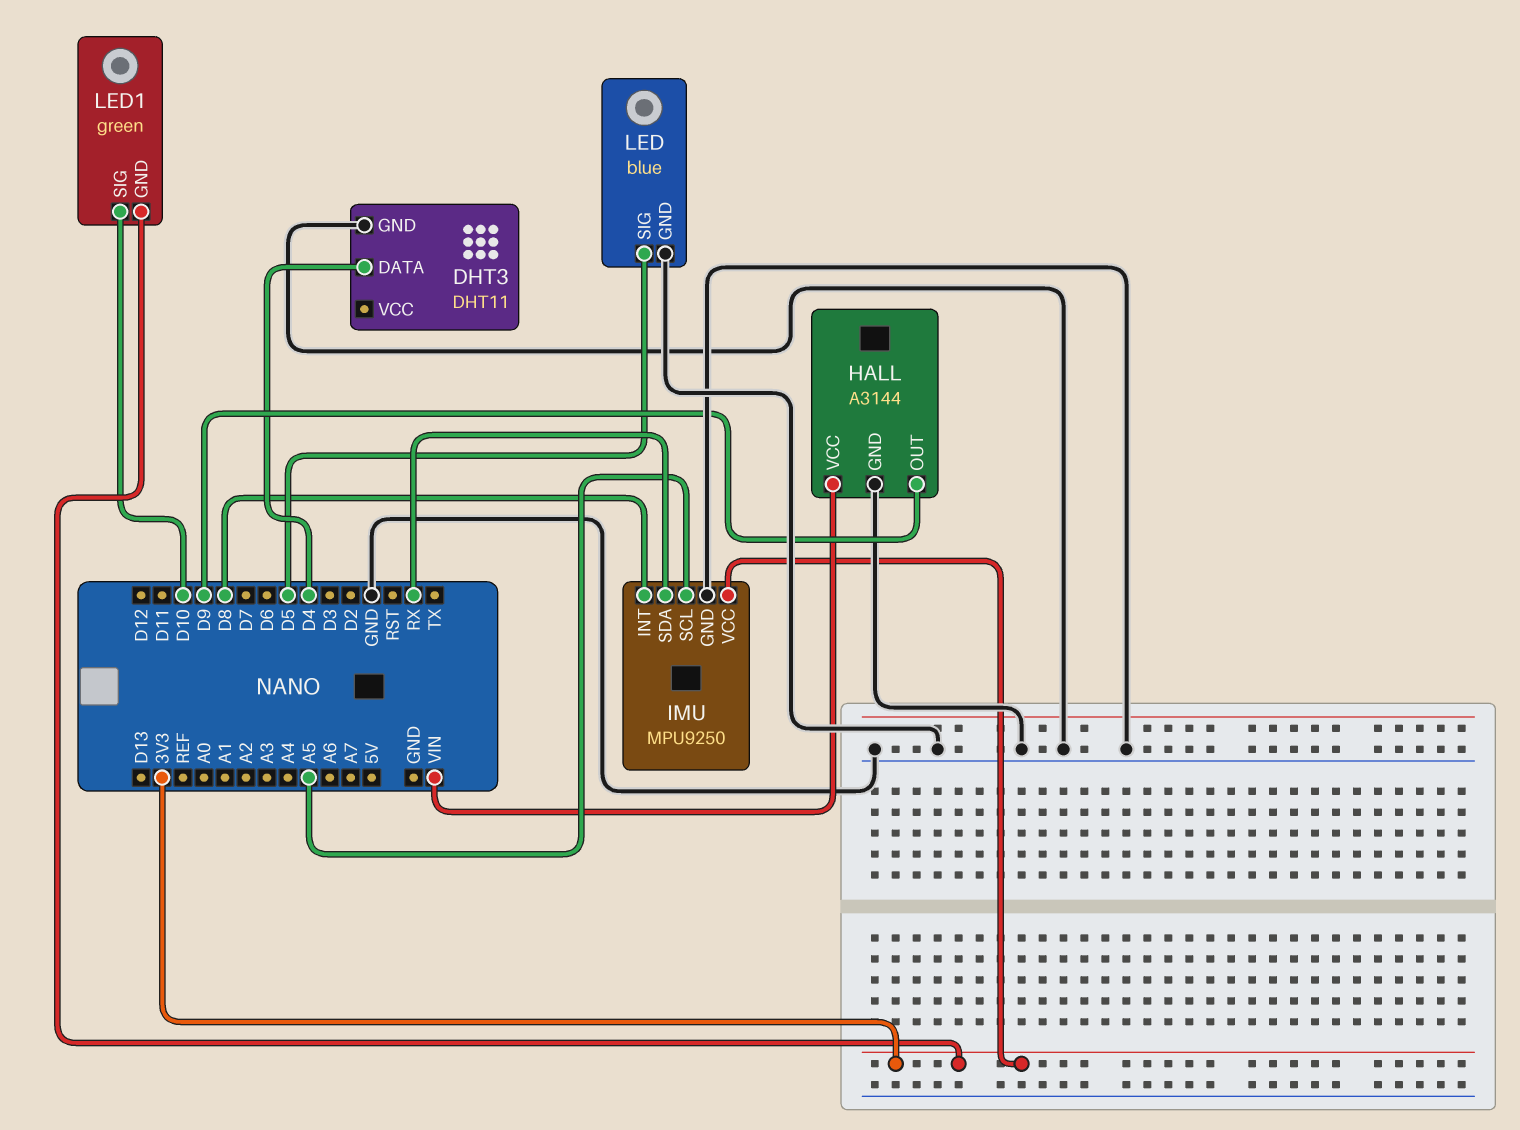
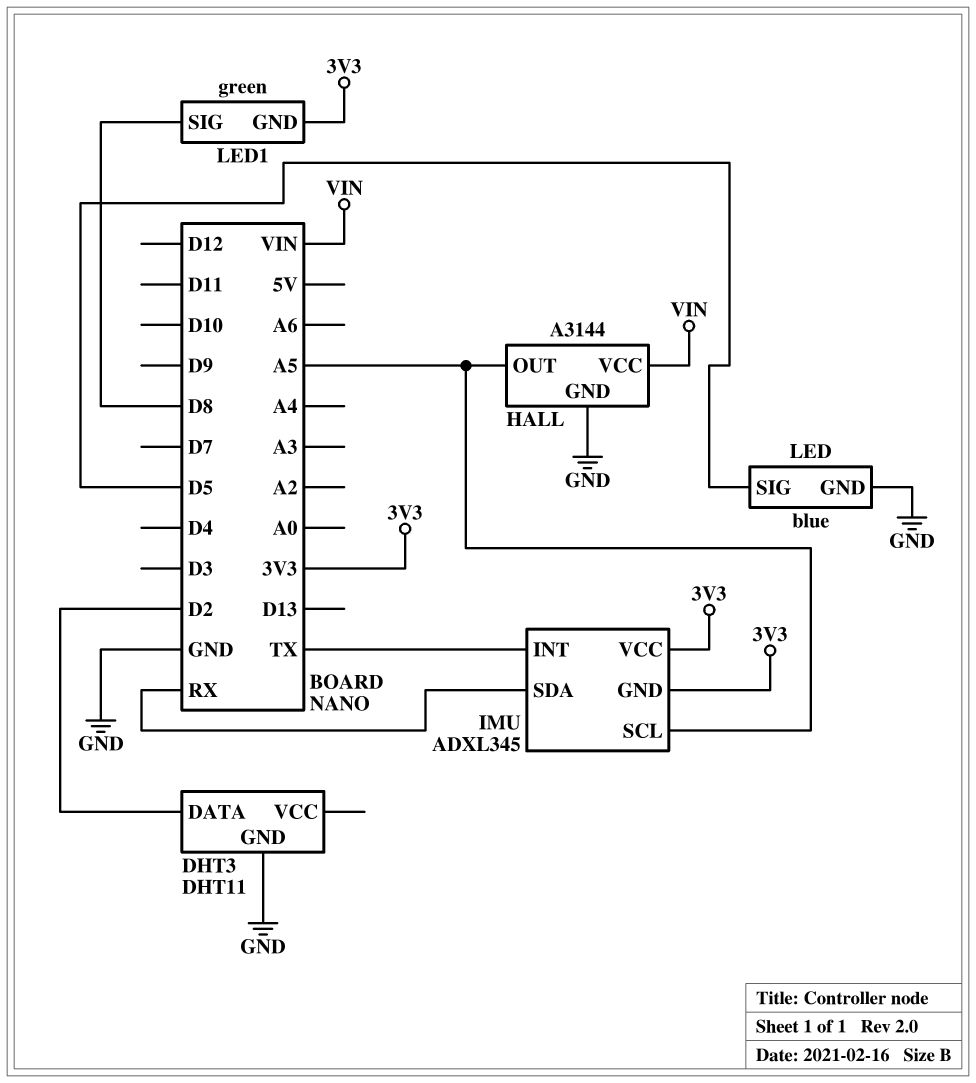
DHT3 pin DATA: D4 -> D2
HALL pin OUT: D9 -> A5
IMU: MPU9250 -> ADXL345
IMU pin GND: GND -> 3V3
IMU pin INT: D8 -> TX
LED1 pin SIG: D10 -> D8

